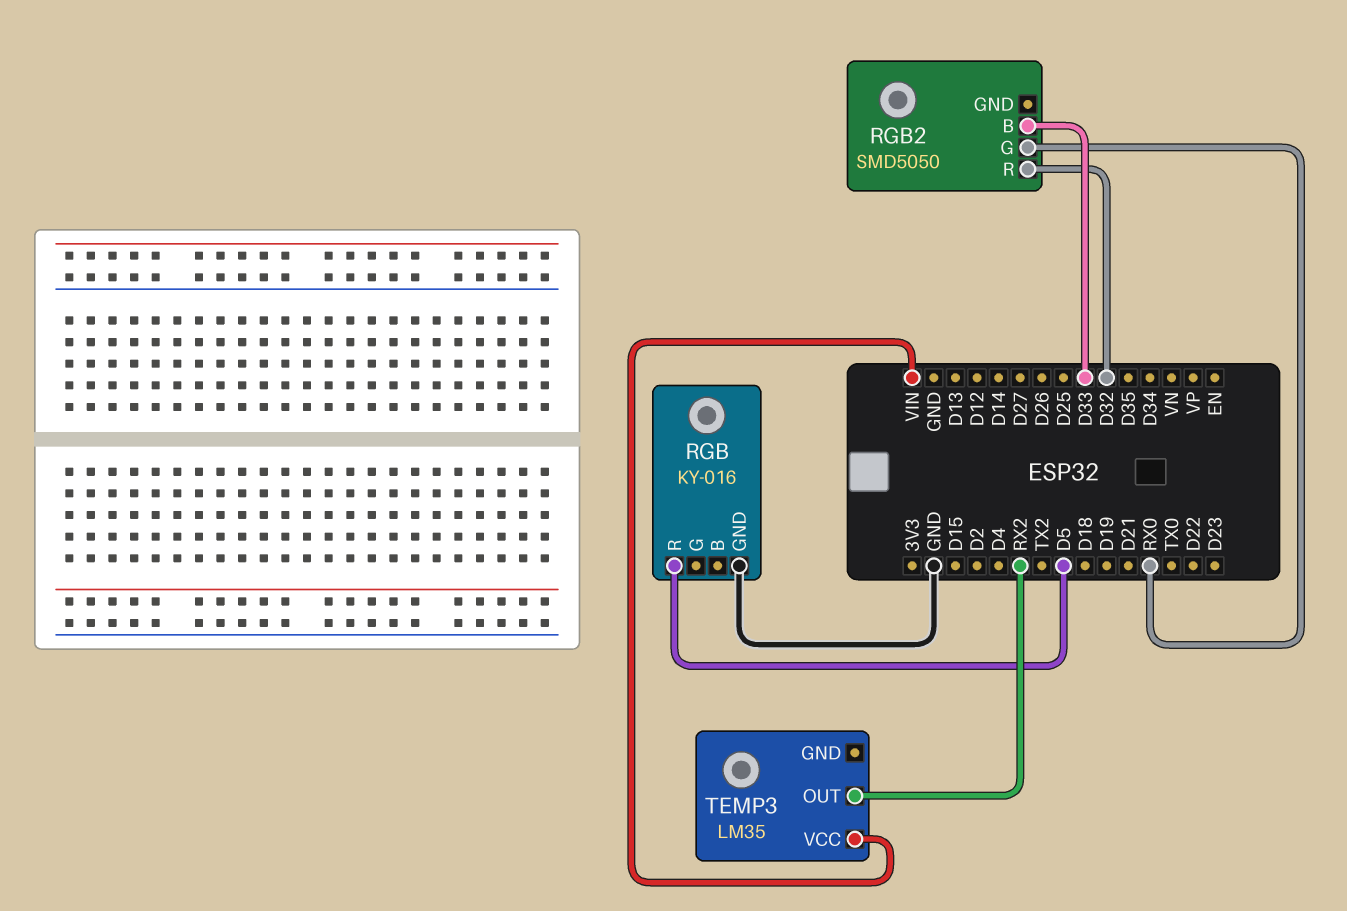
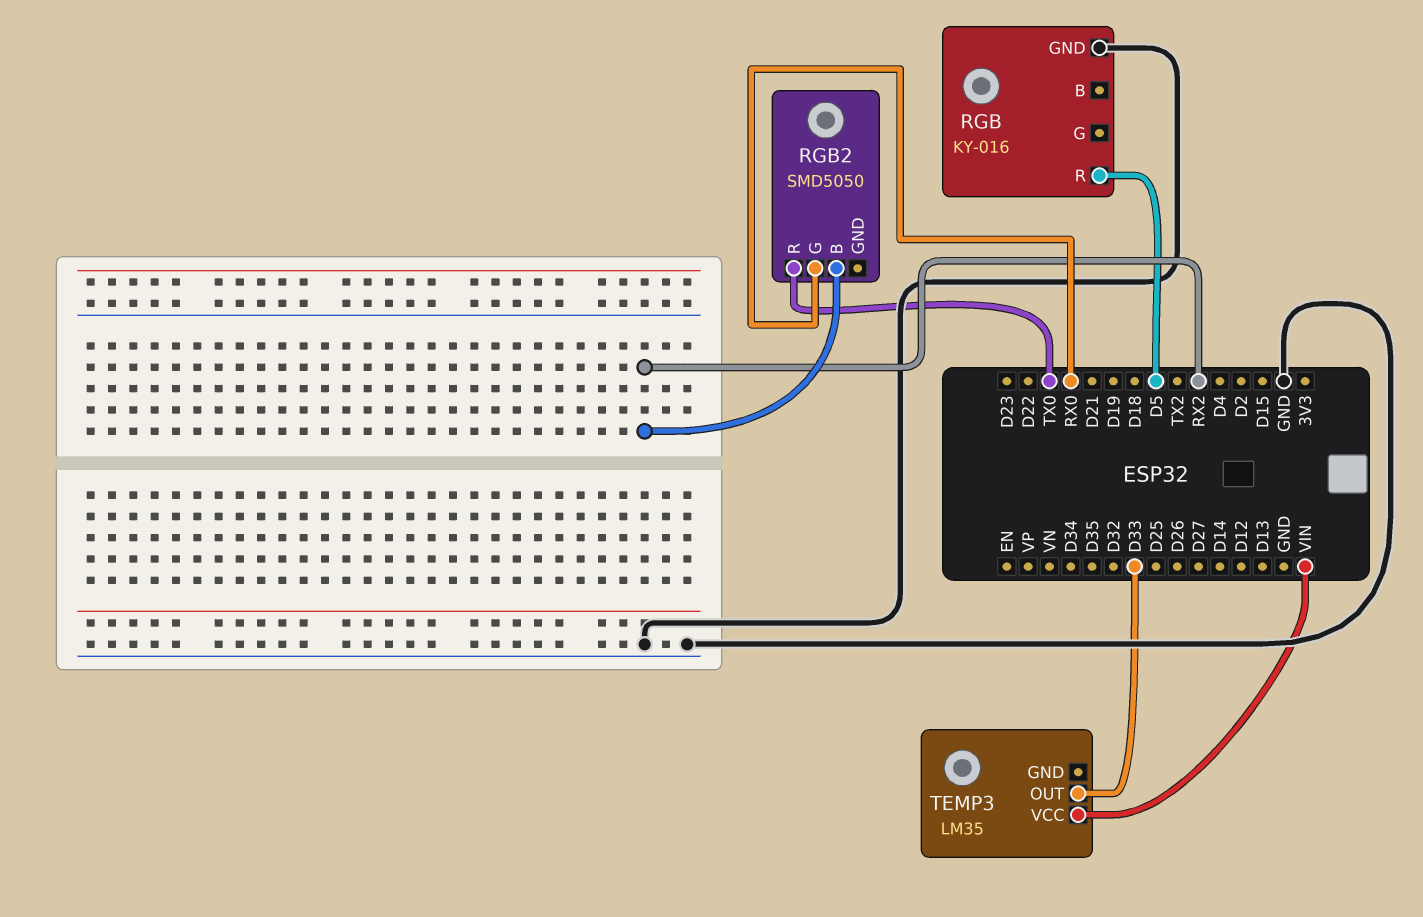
RGB2 pin B: D33 -> RX2
RGB2 pin R: D32 -> TX0
TEMP3 pin OUT: RX2 -> D33

